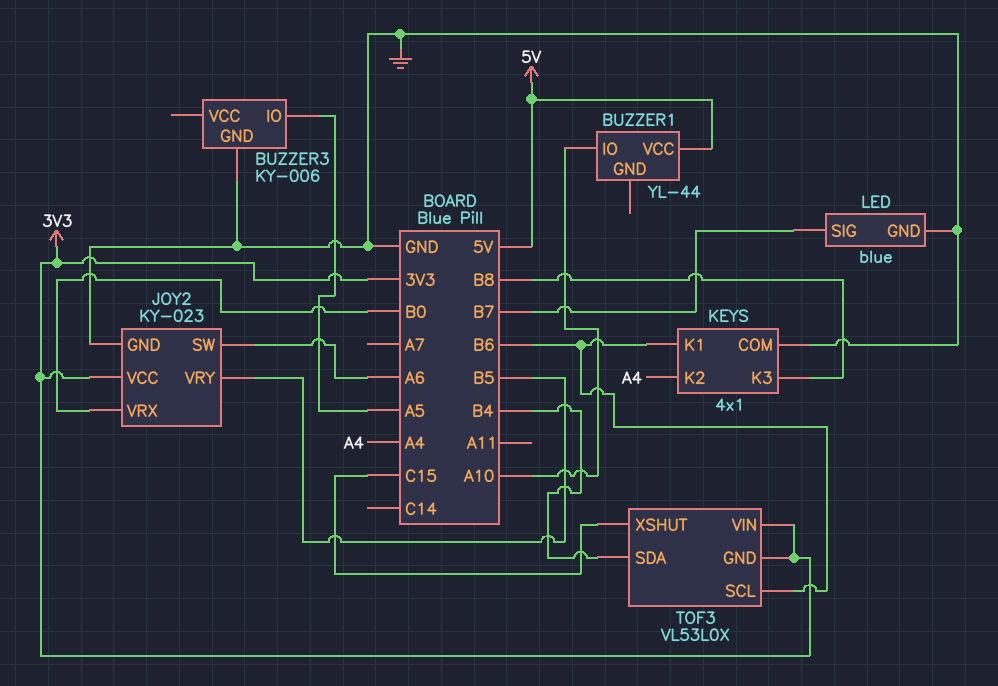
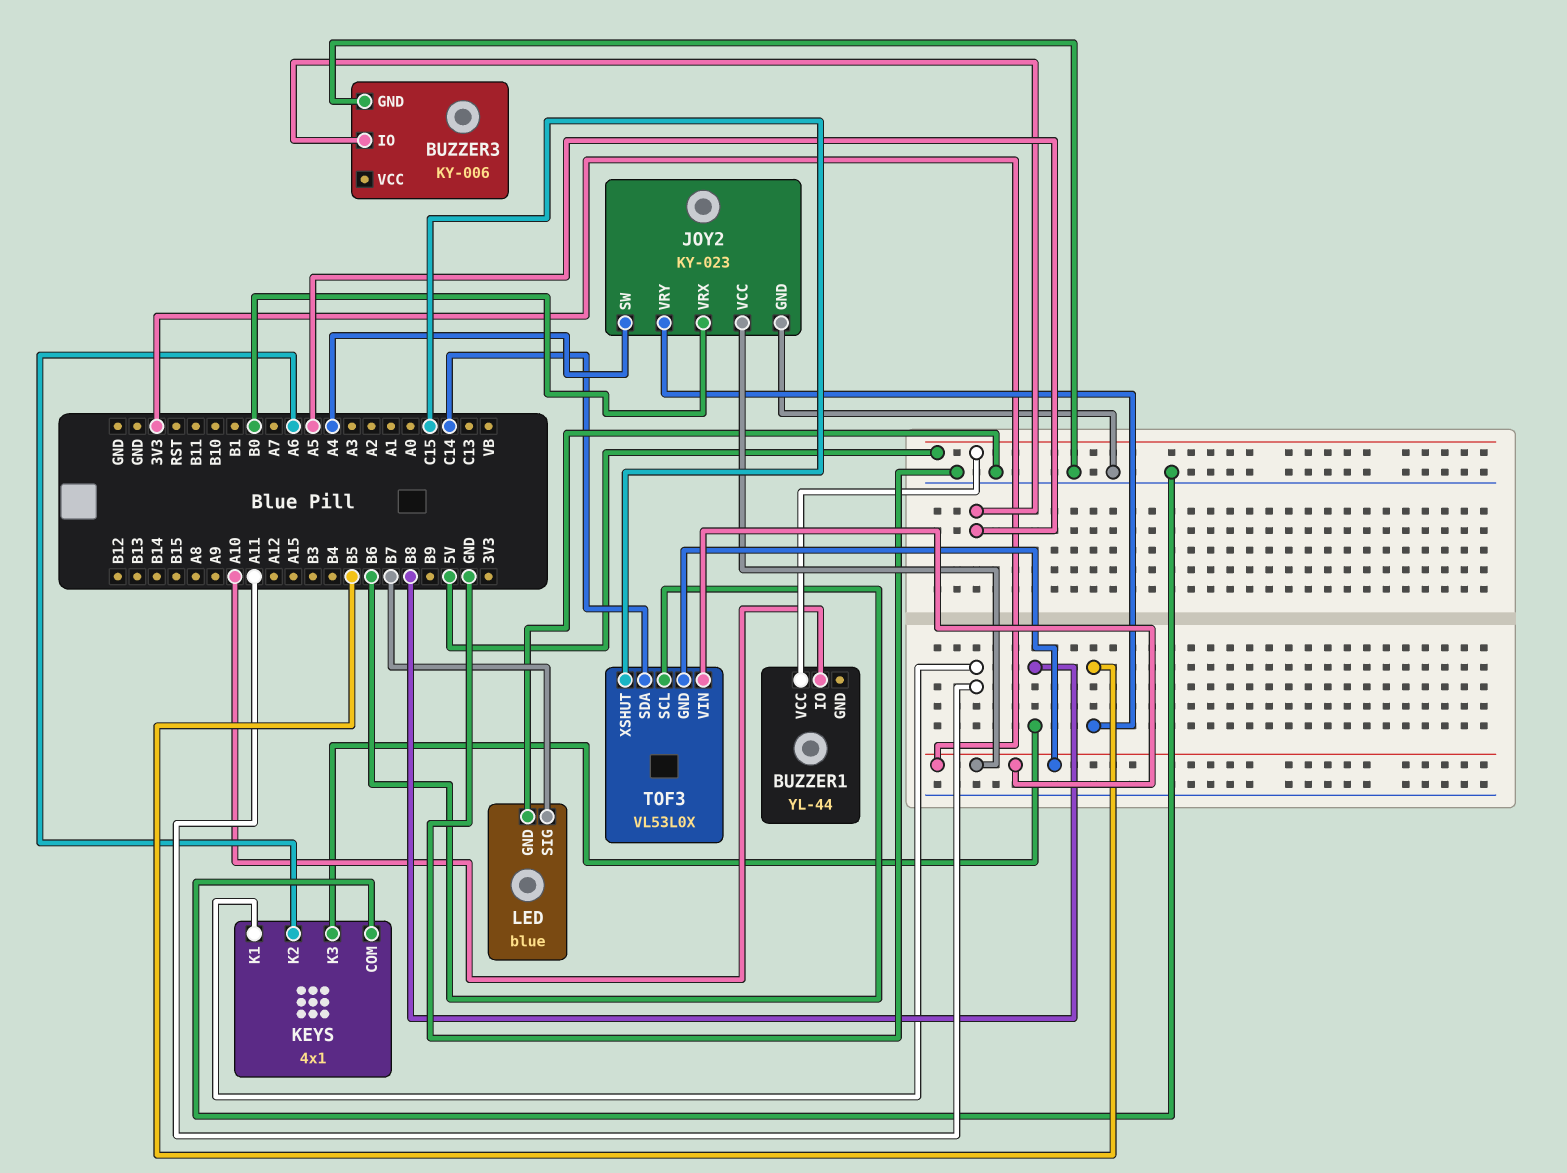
JOY2 pin SW: A6 -> A4
KEYS pin K1: B6 -> A11
KEYS pin K2: A4 -> A6
TOF3 pin SDA: B4 -> C14

